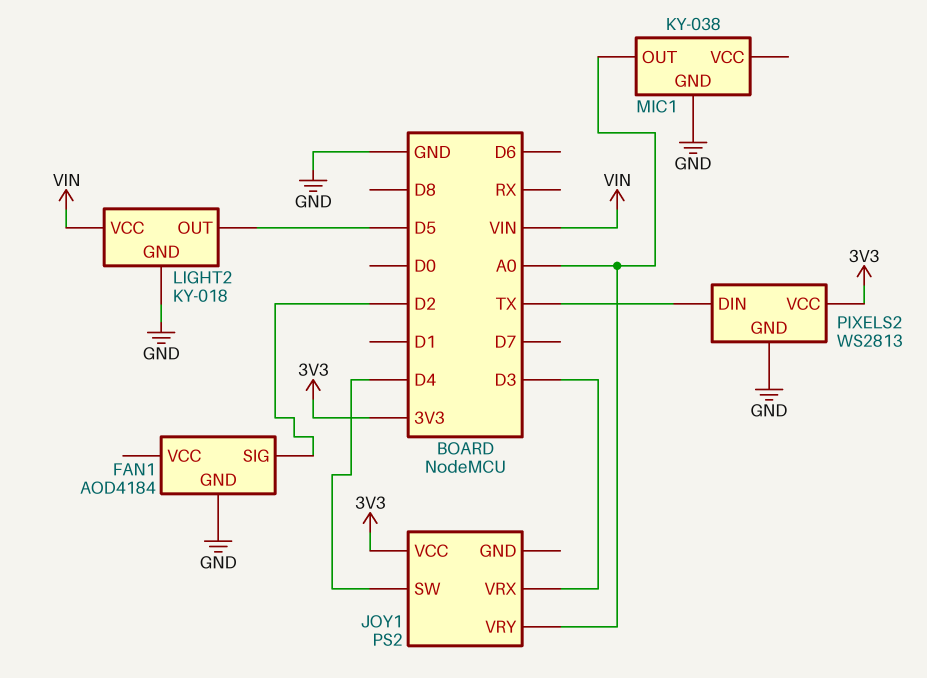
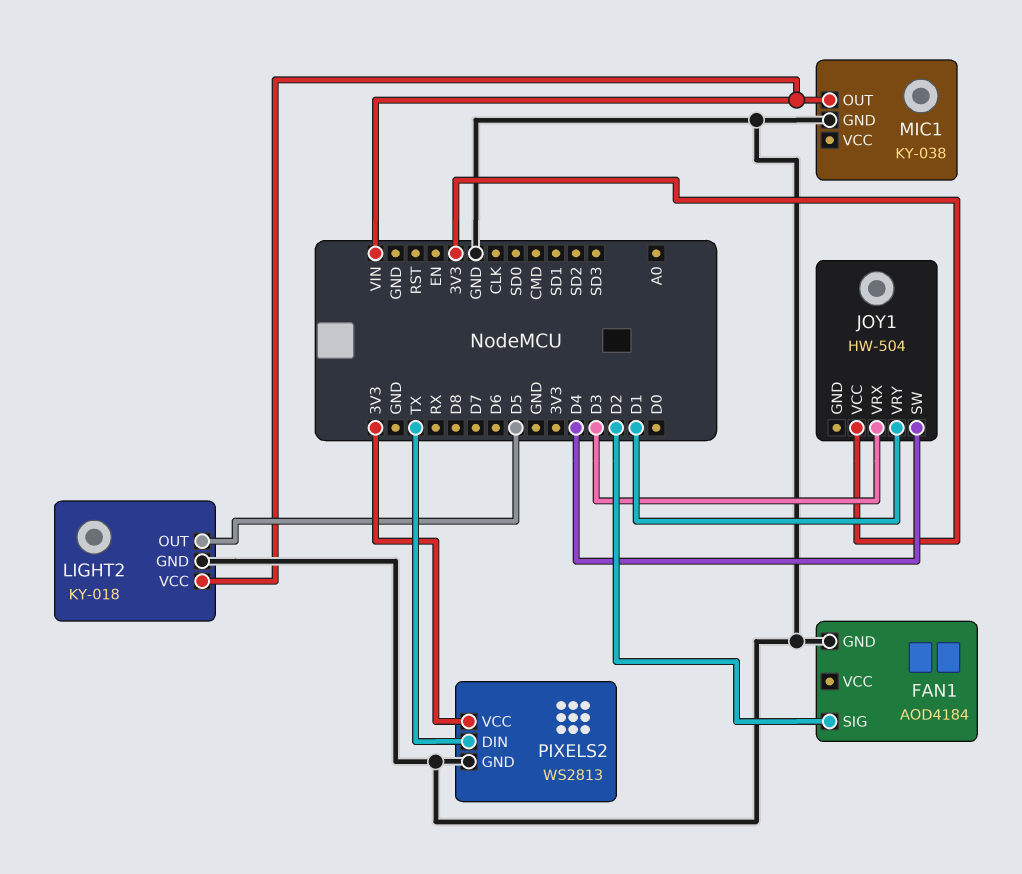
JOY1: PS2 -> HW-504
JOY1 pin VRY: A0 -> D1
MIC1 pin OUT: A0 -> VIN

